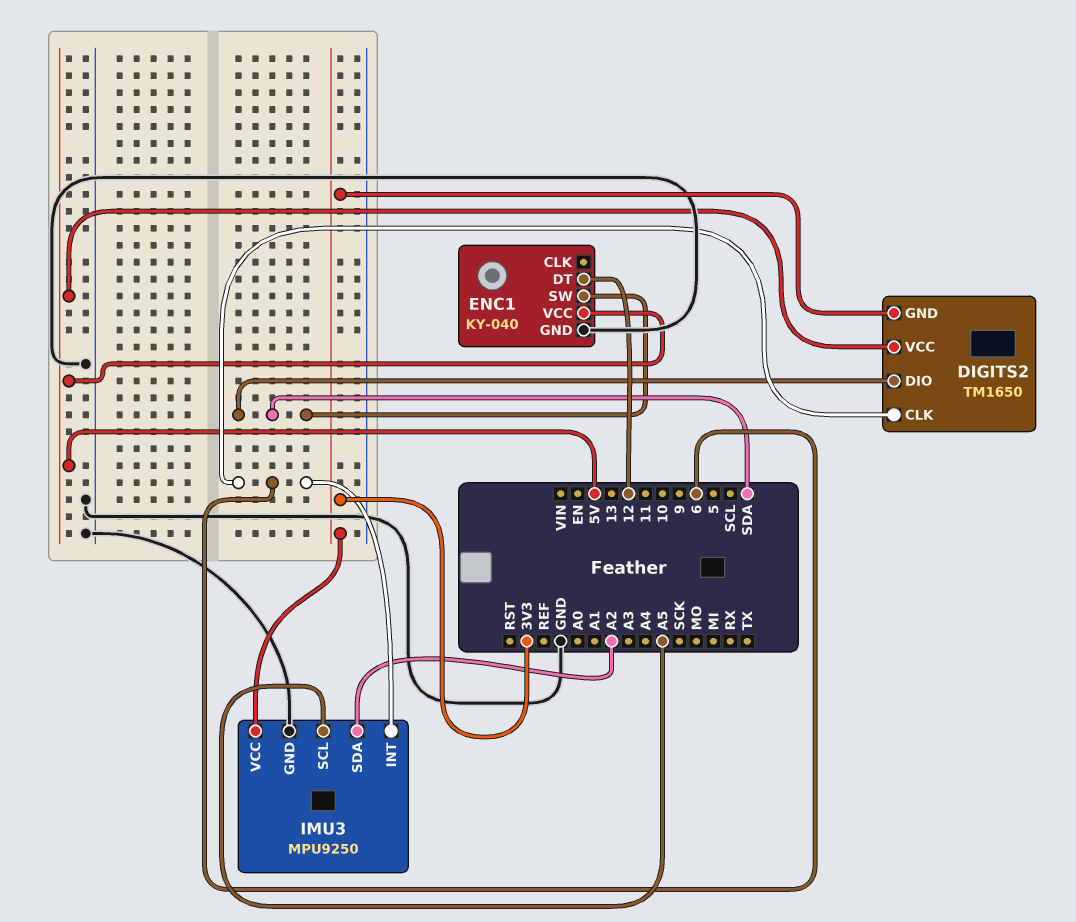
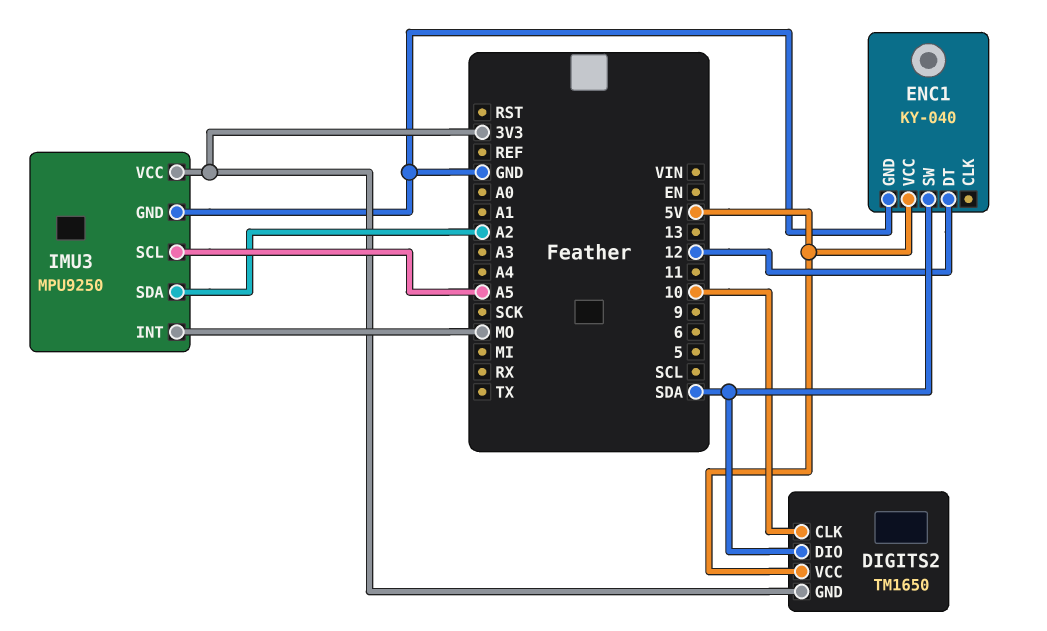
DIGITS2 pin CLK: 6 -> 10
IMU3 pin INT: 6 -> MO

